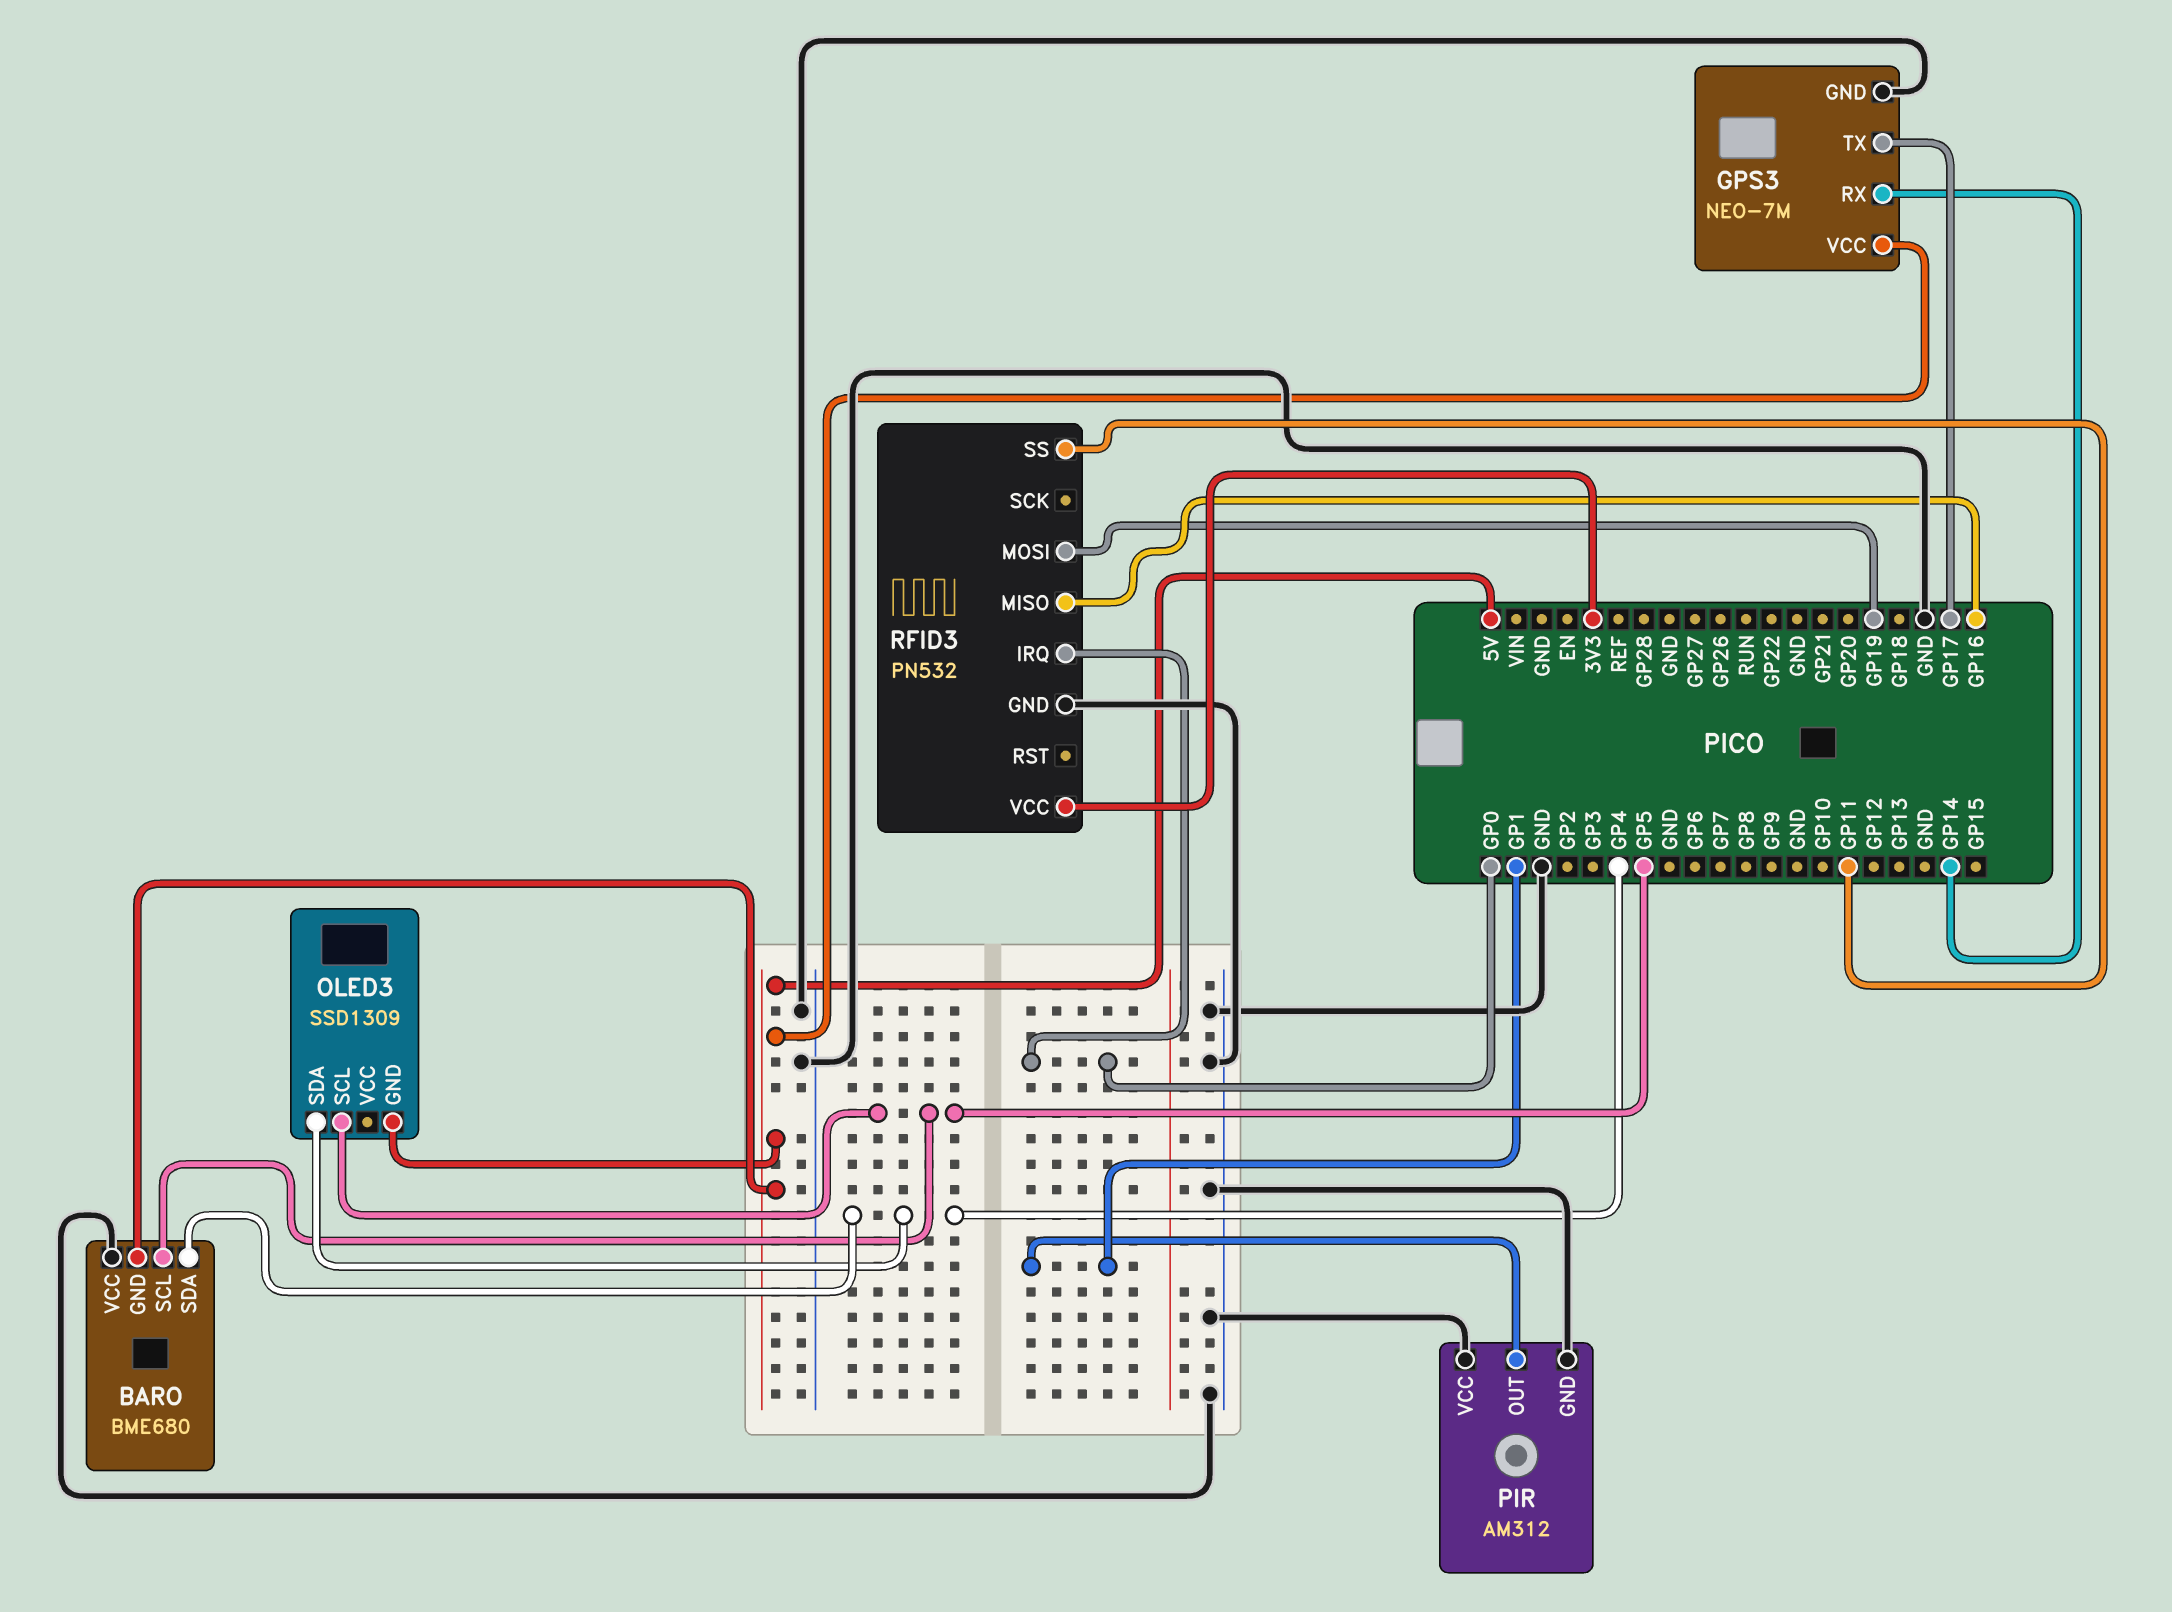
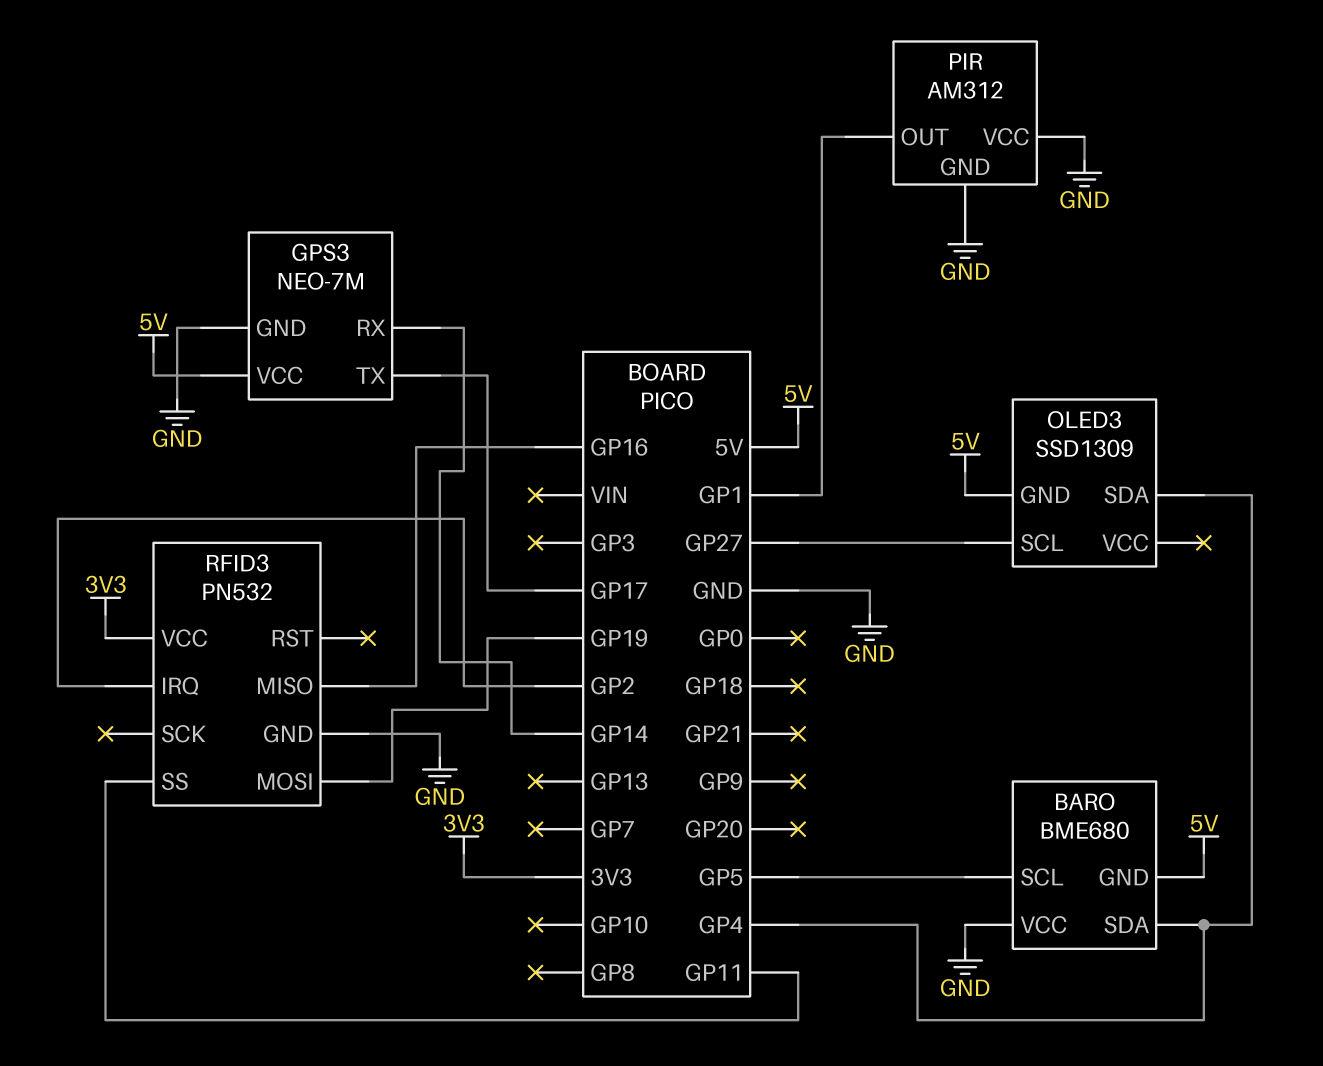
OLED3 pin SCL: GP5 -> GP27
RFID3 pin IRQ: GP0 -> GP2

